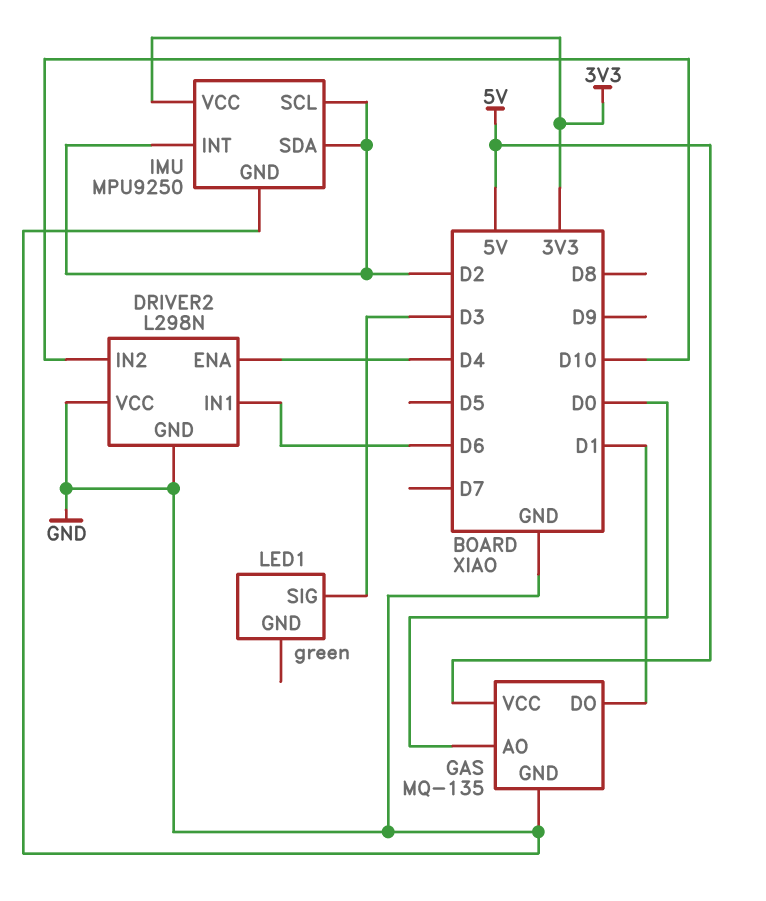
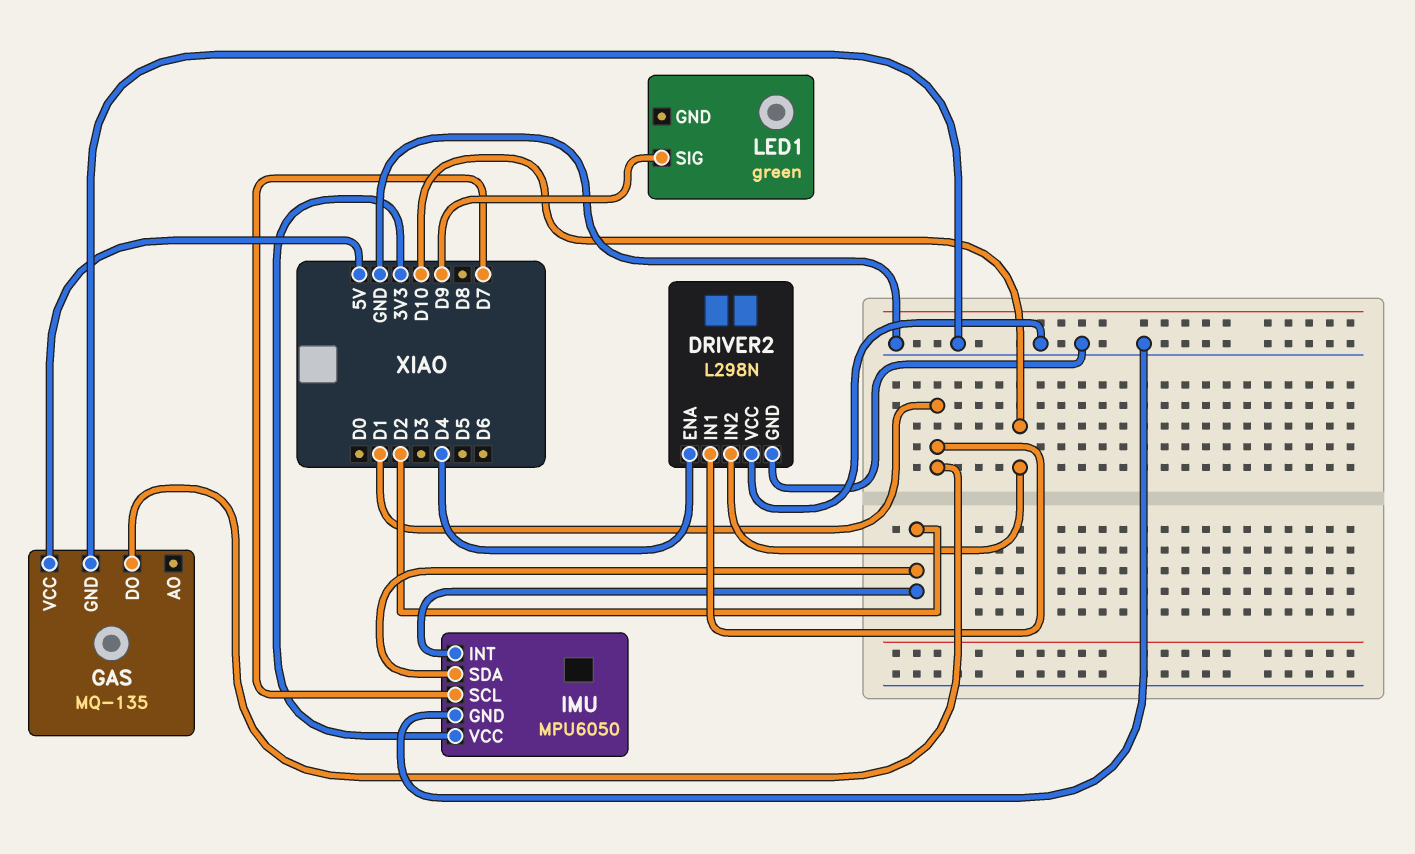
DRIVER2 pin IN1: D6 -> D1
GAS pin AO: D0 -> none
IMU: MPU9250 -> MPU6050
IMU pin SCL: D2 -> D7
LED1 pin SIG: D3 -> D9

